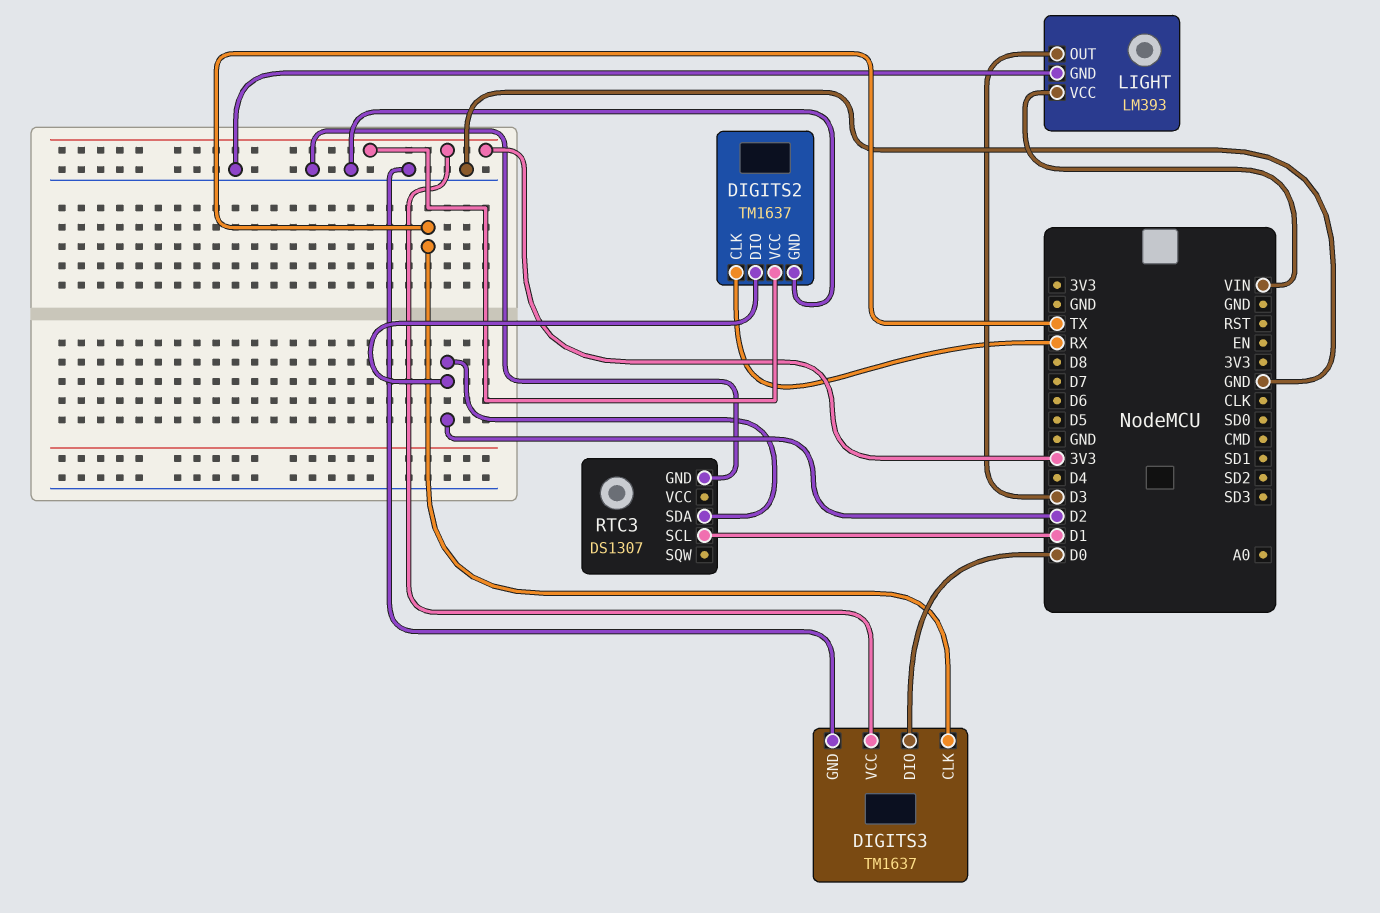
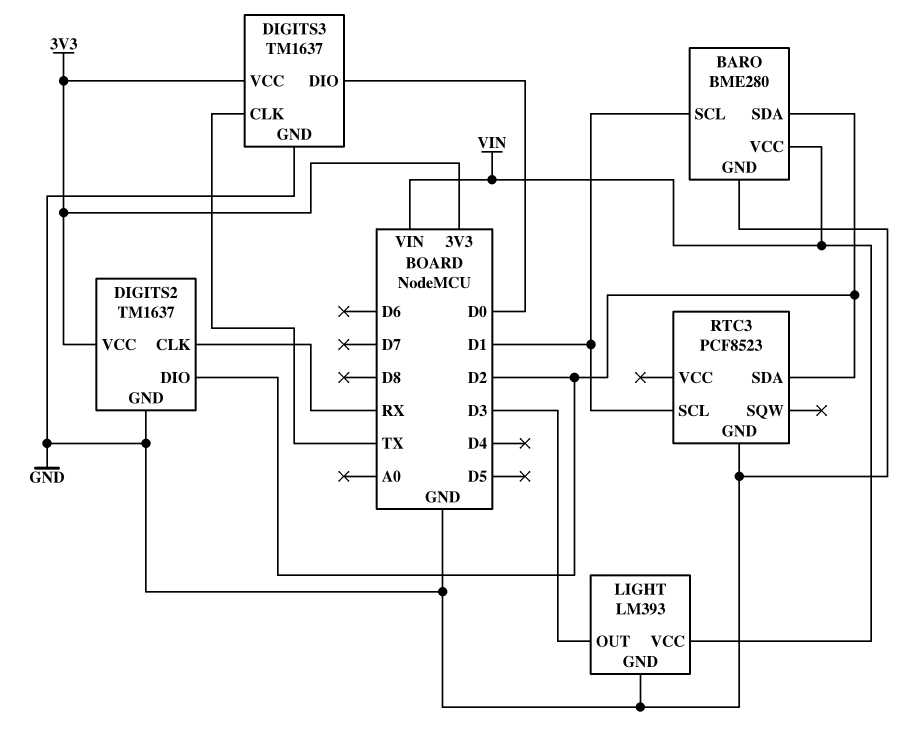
BARO: none -> BME280
BARO pin GND: none -> GND
BARO pin SCL: none -> D1
BARO pin SDA: none -> D2
BARO pin VCC: none -> VIN
RTC3: DS1307 -> PCF8523

